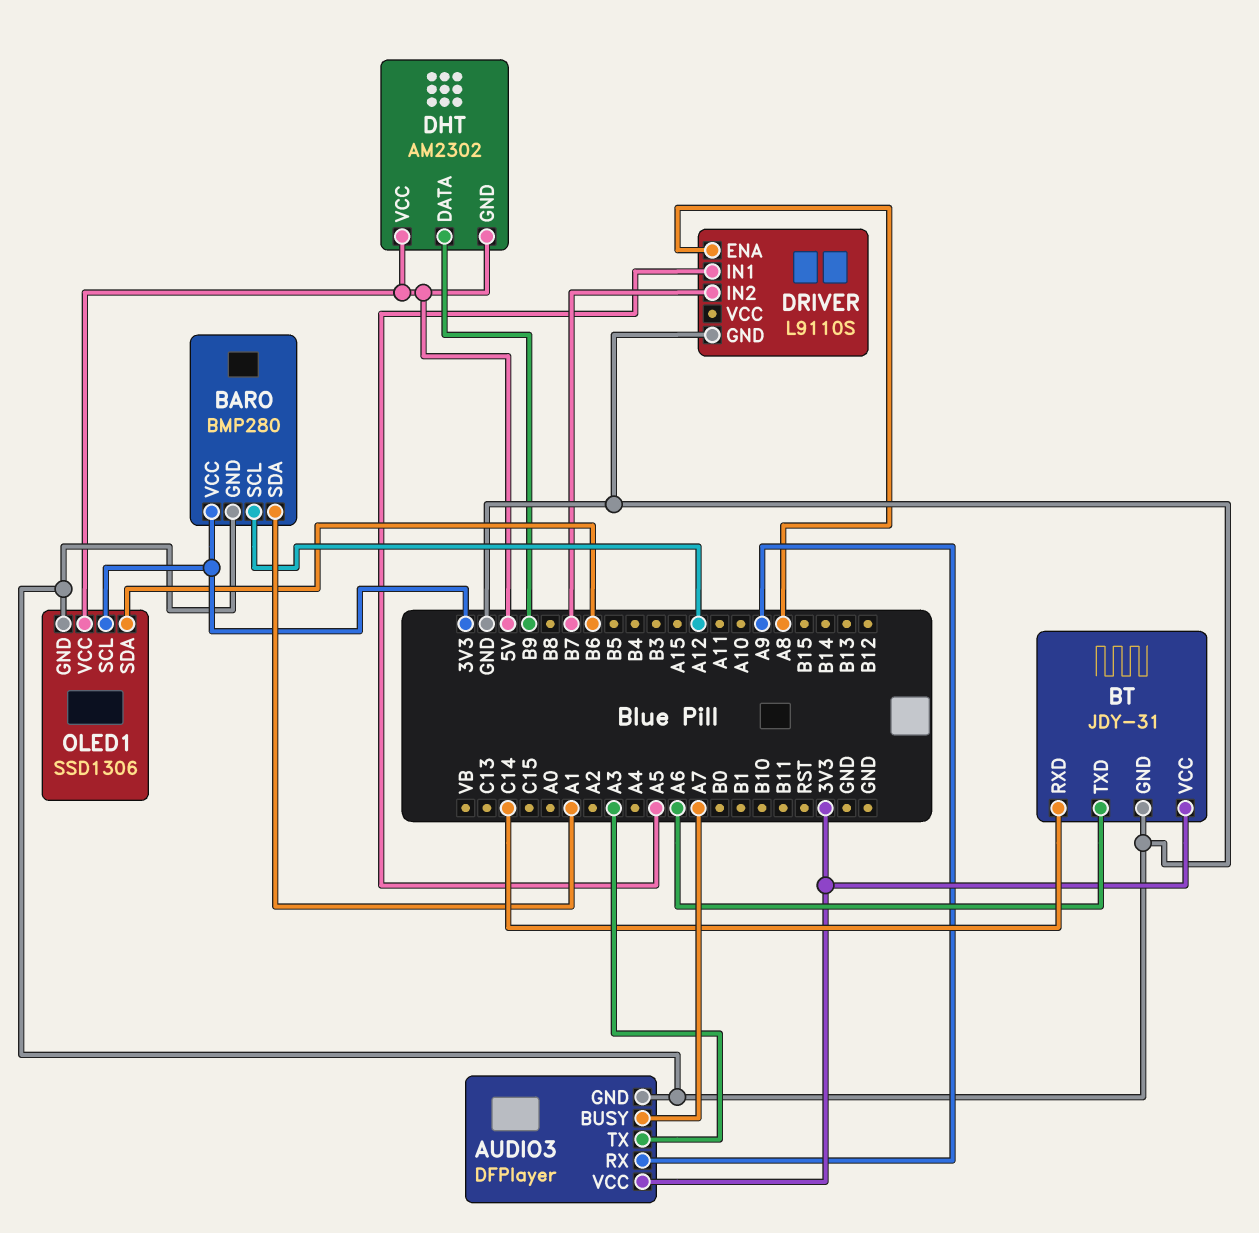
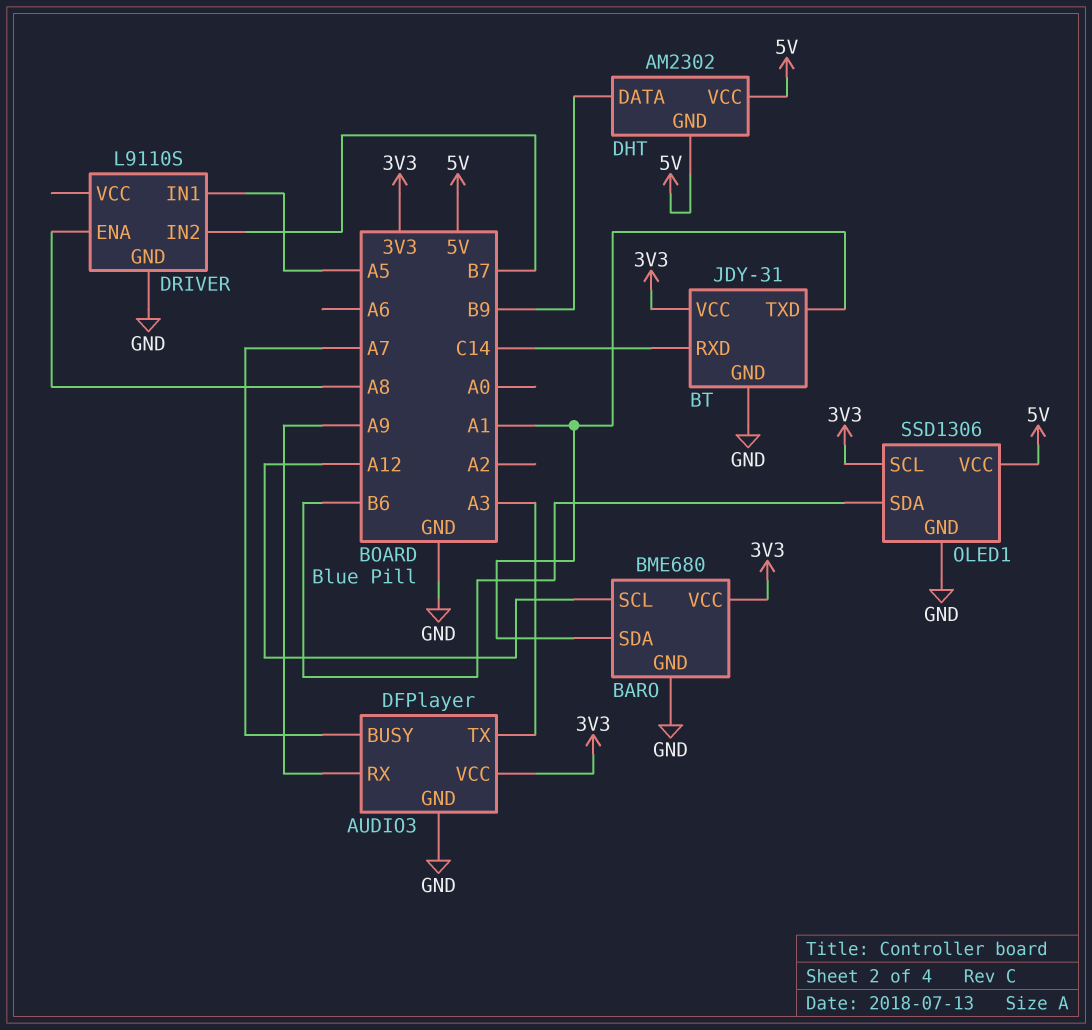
BARO: BMP280 -> BME680
BT pin TXD: A6 -> A1

